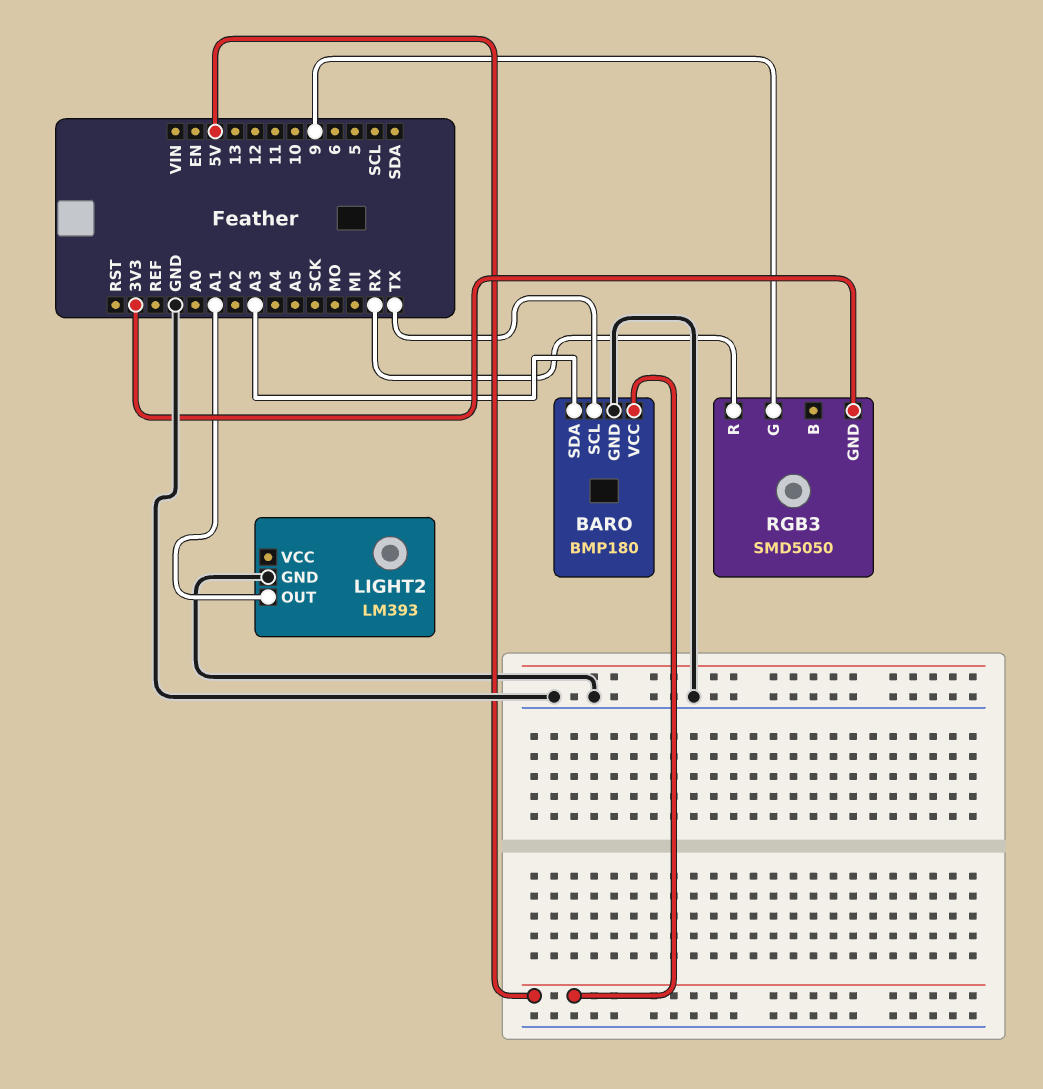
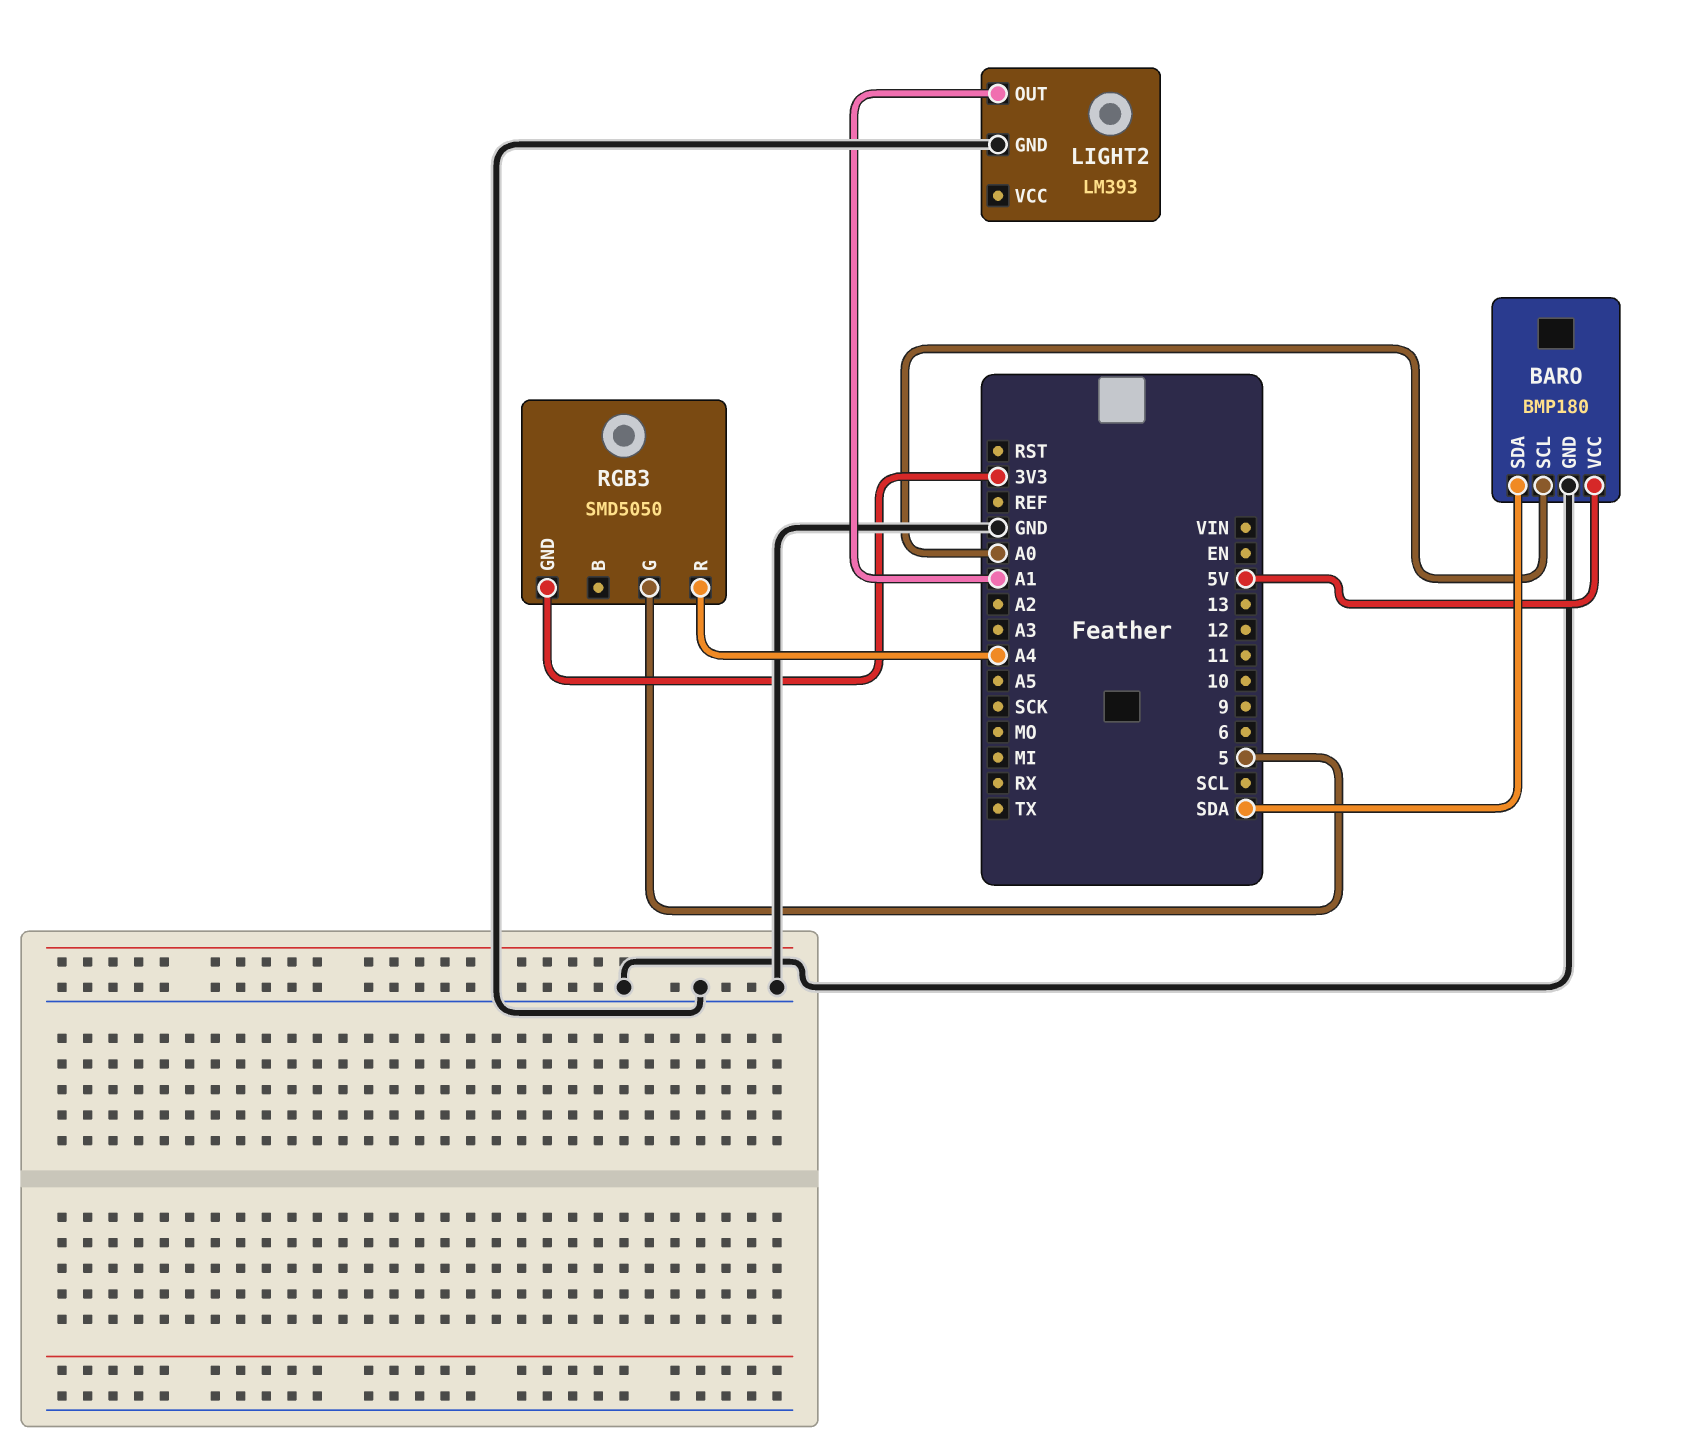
BARO pin SCL: TX -> A0
BARO pin SDA: A3 -> SDA
RGB3 pin G: 9 -> 5
RGB3 pin R: RX -> A4

